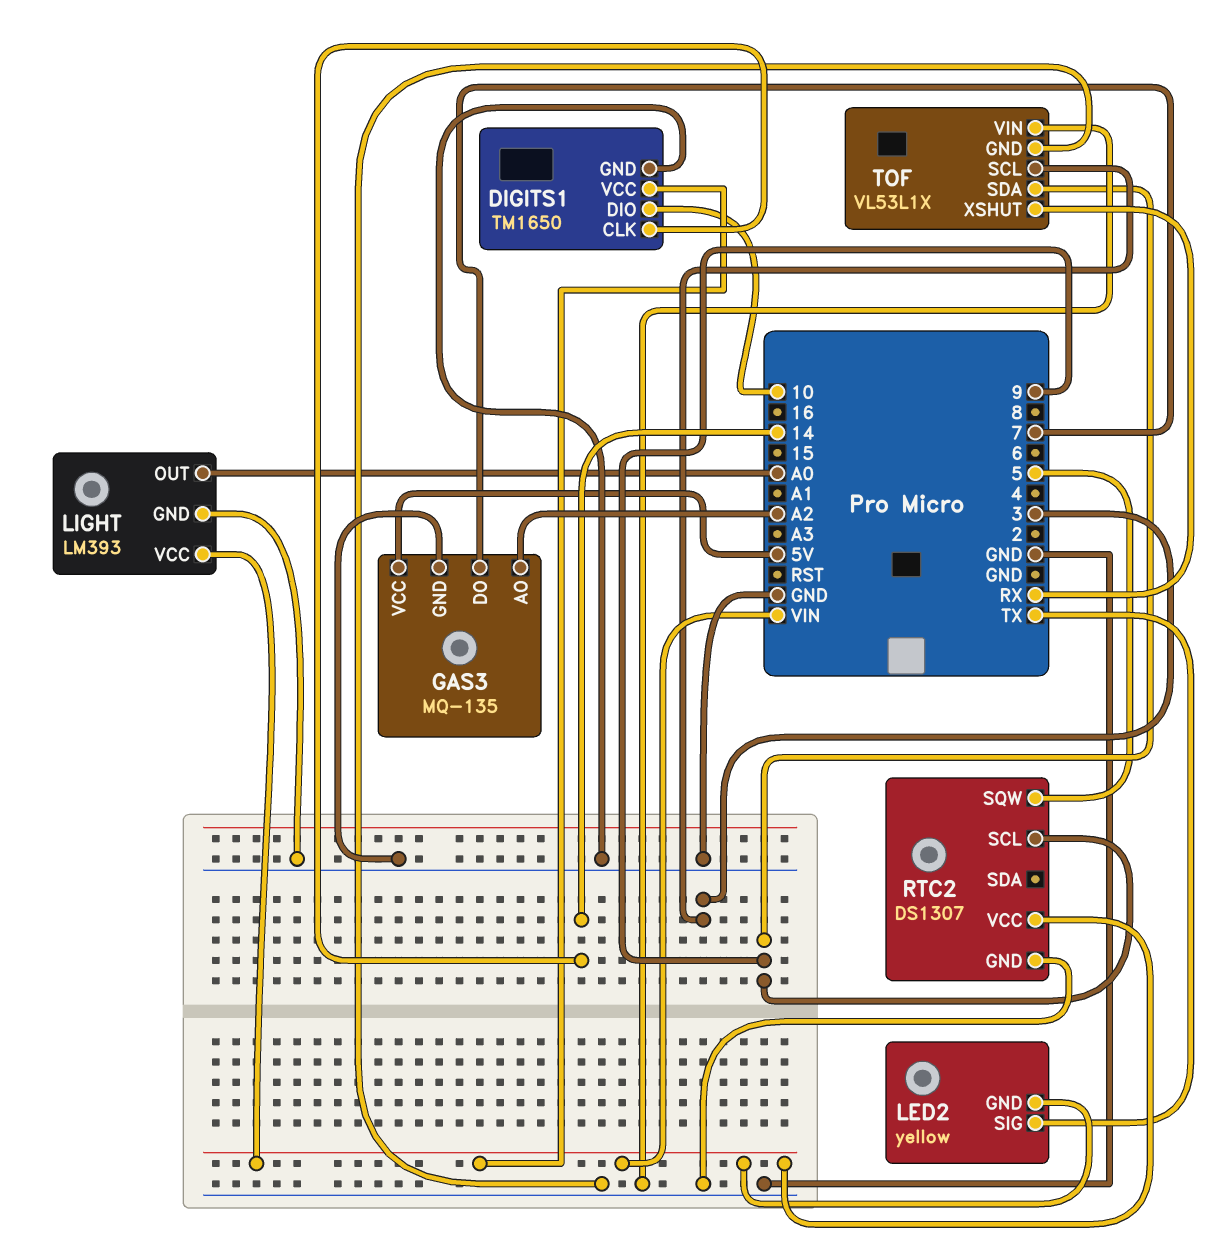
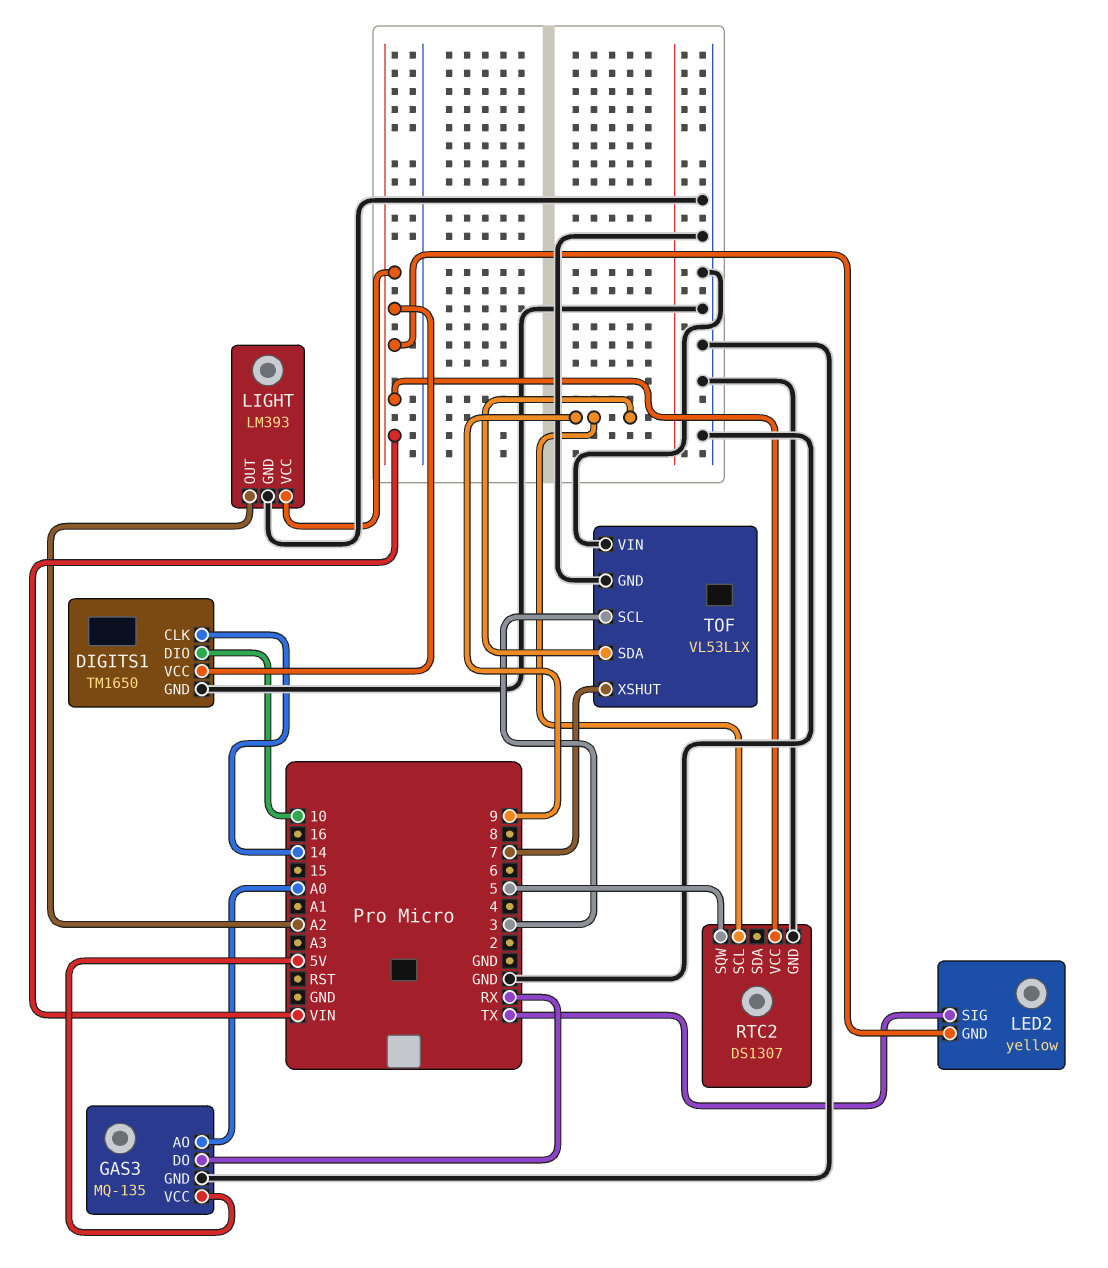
GAS3 pin AO: A2 -> A0
GAS3 pin DO: 7 -> RX
LIGHT pin OUT: A0 -> A2
TOF pin XSHUT: RX -> 7

